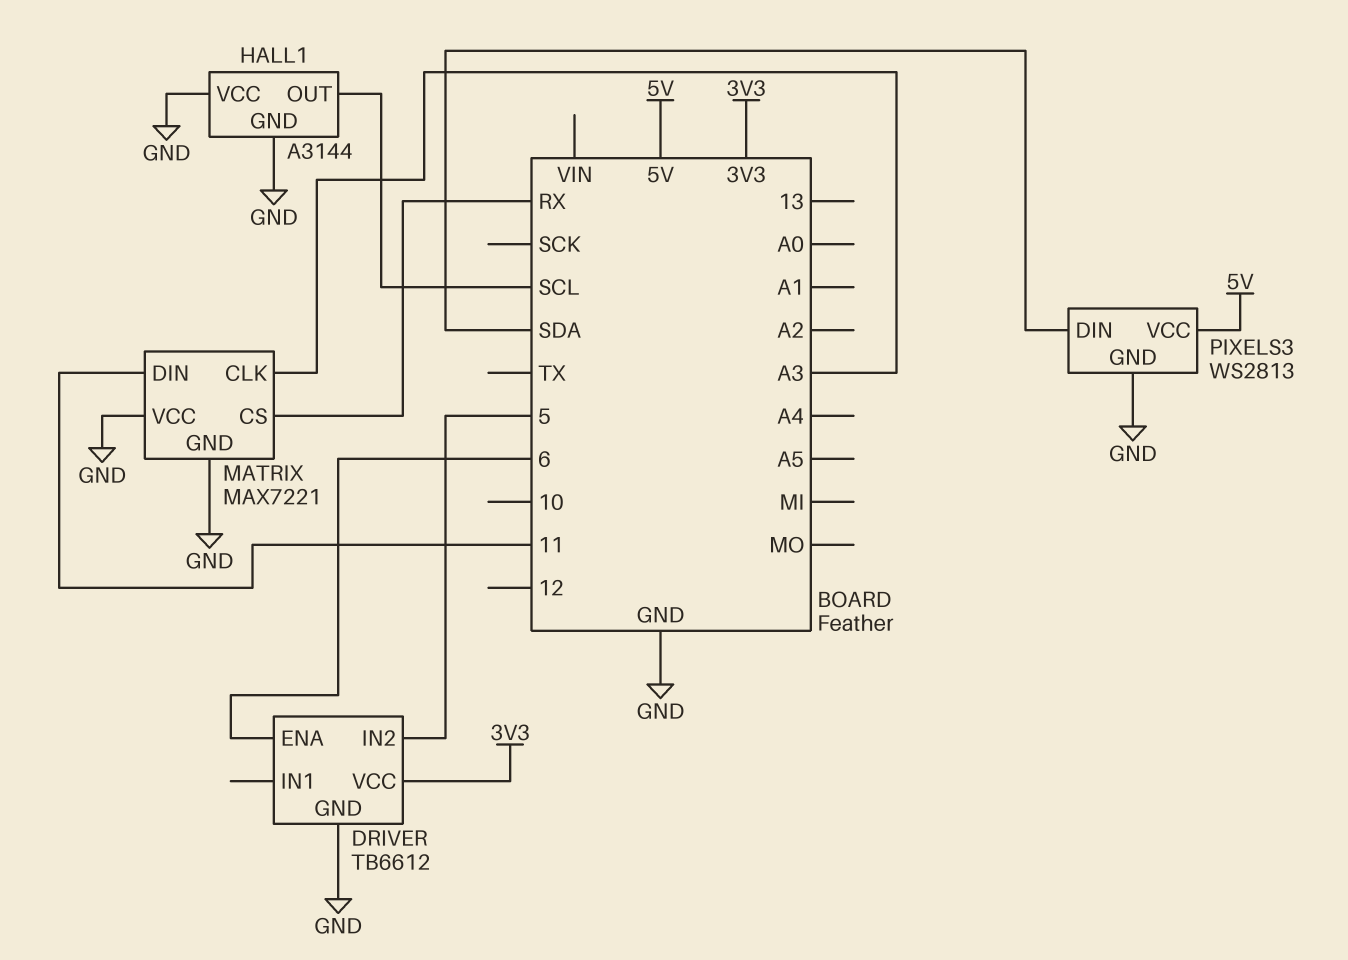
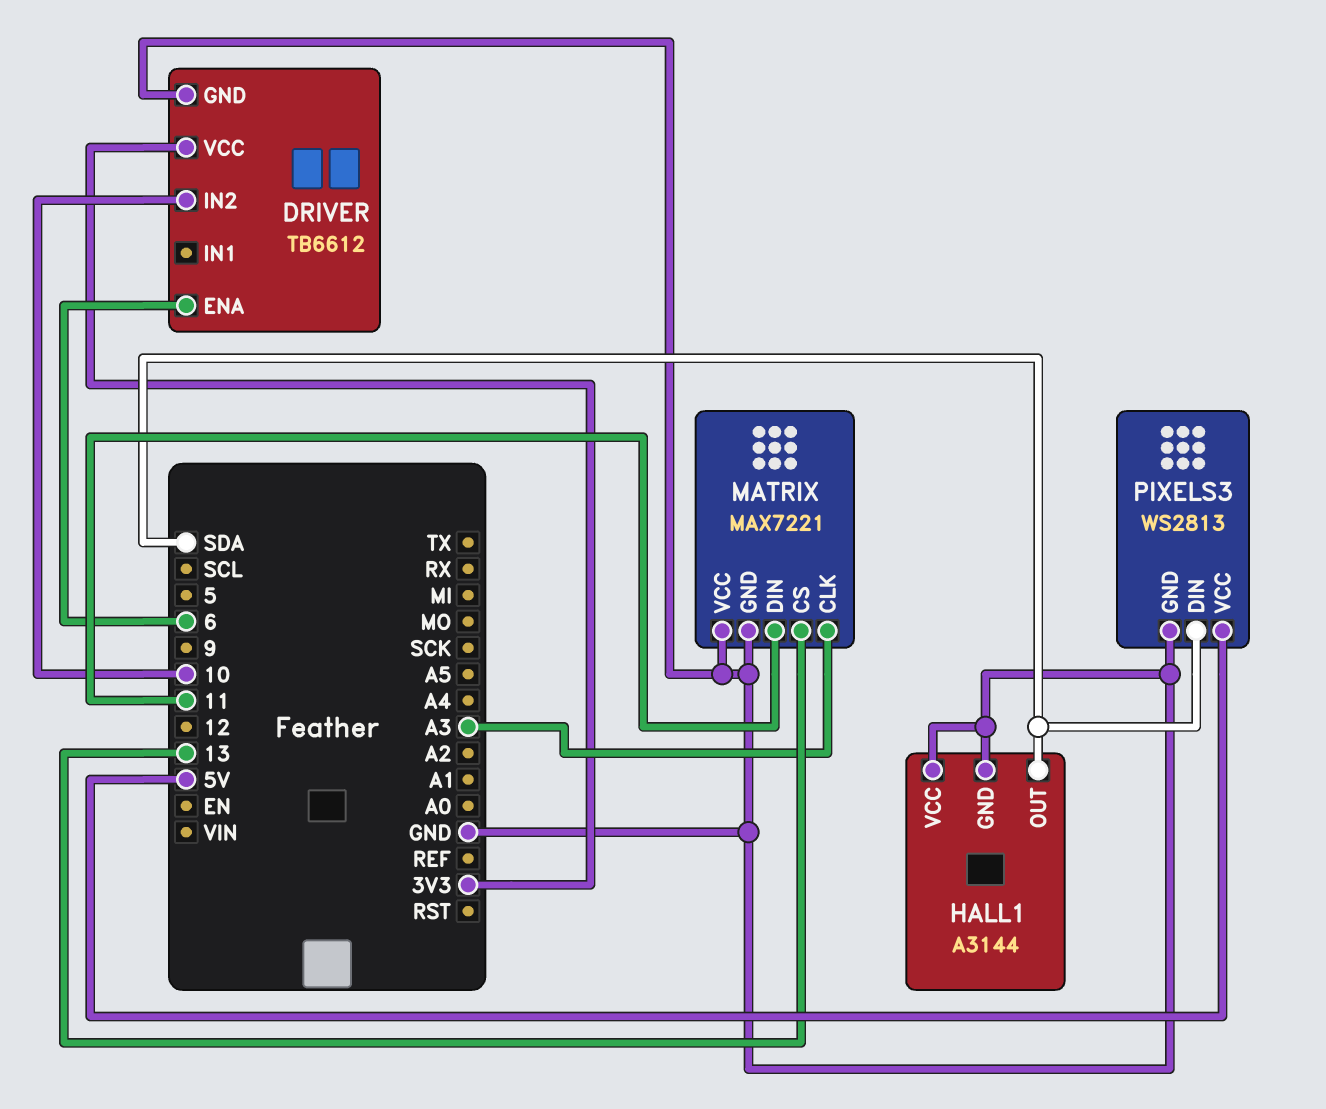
DRIVER pin IN2: 5 -> 10
HALL1 pin OUT: SCL -> SDA
MATRIX pin CS: RX -> 13

